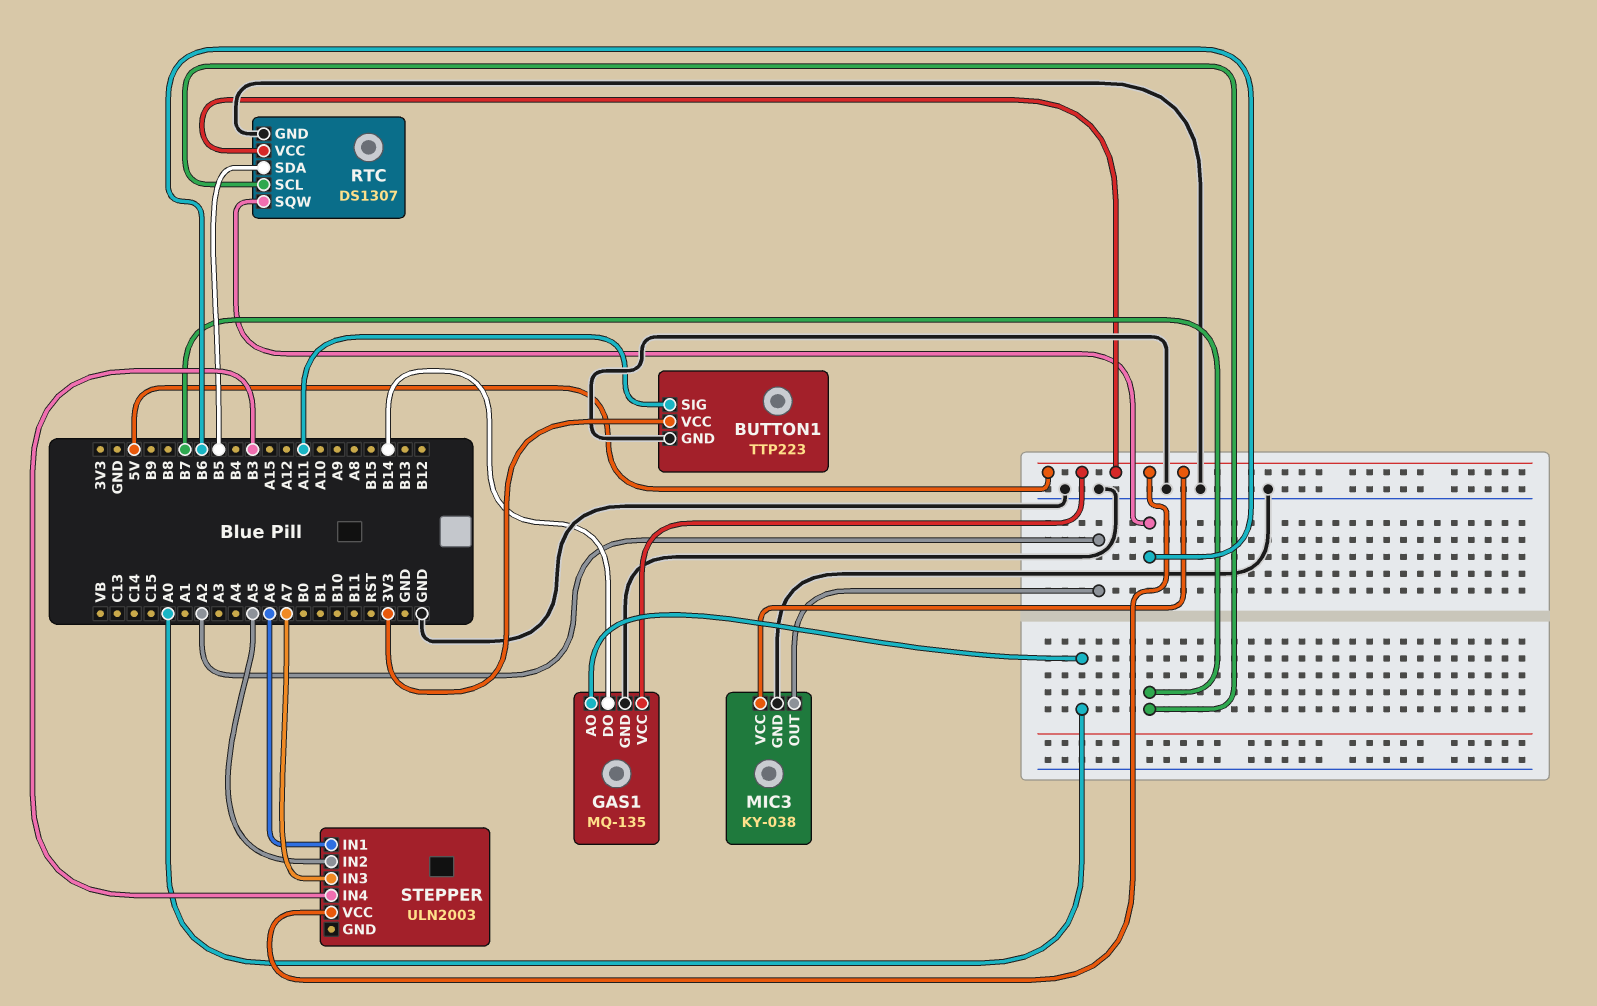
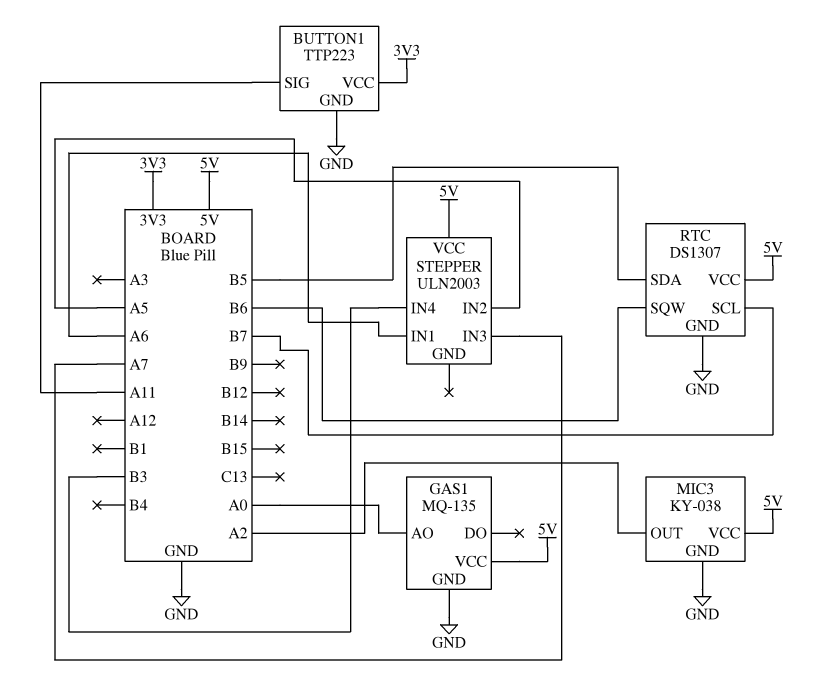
GAS1 pin DO: B14 -> none

